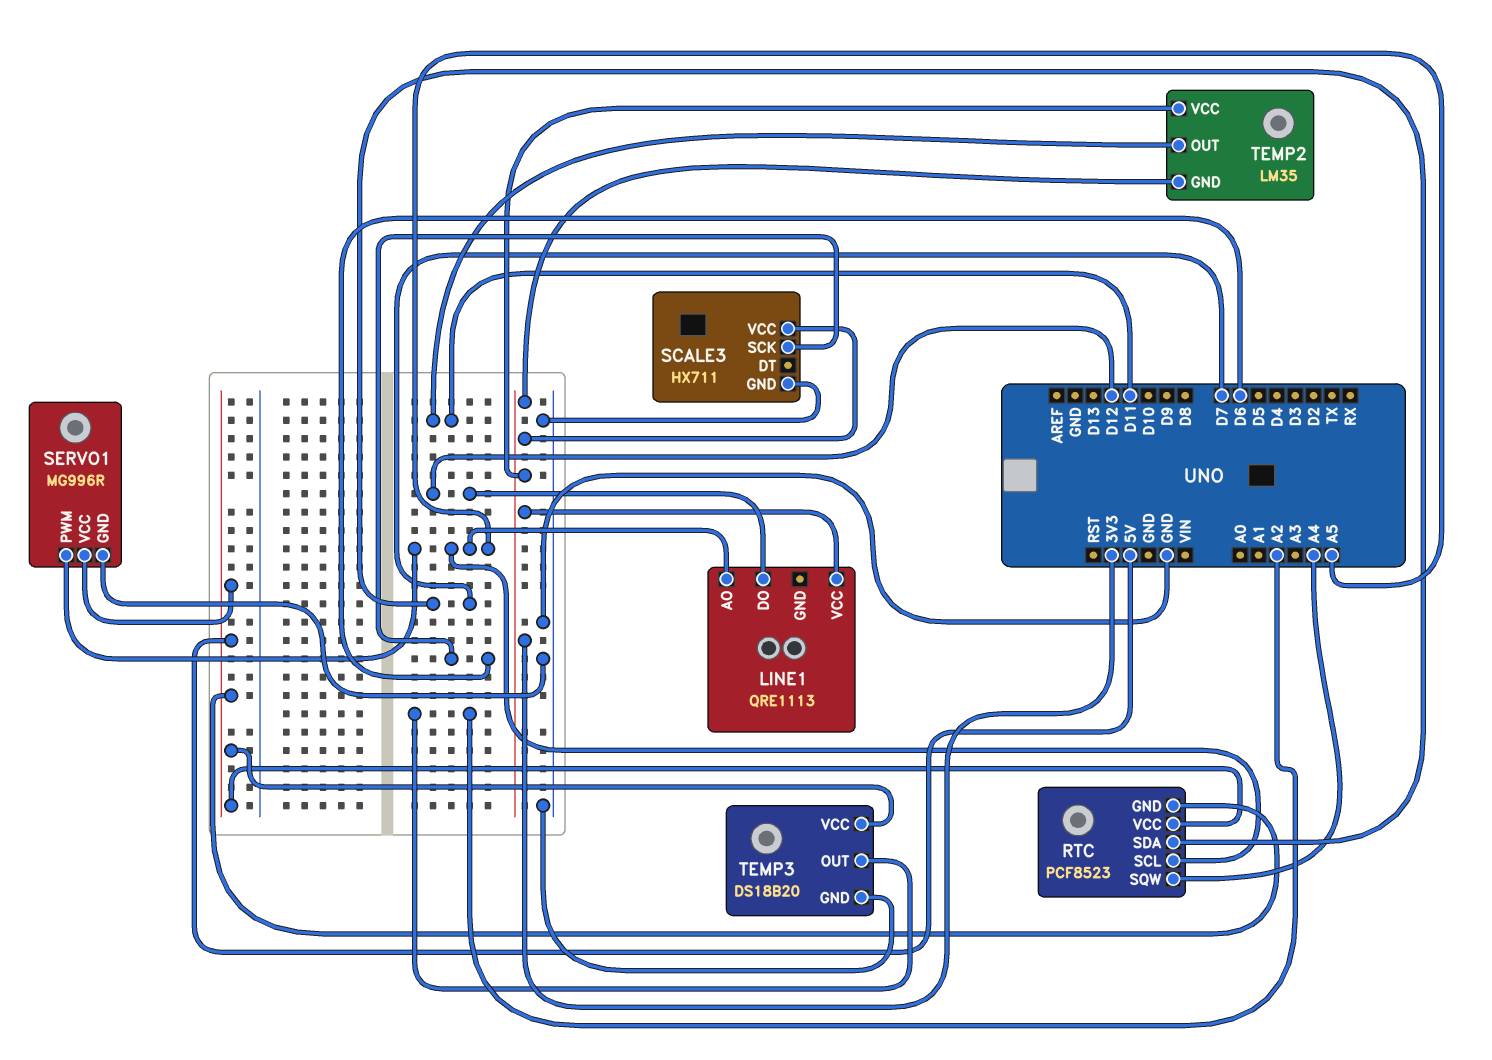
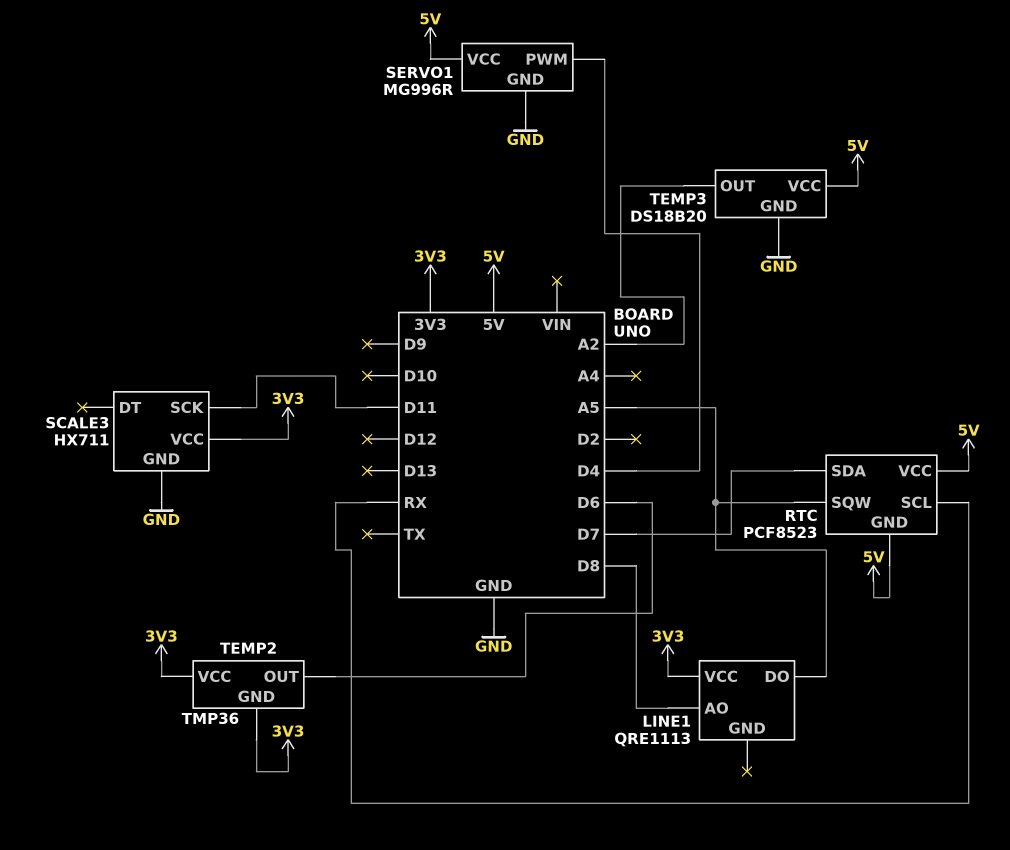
LINE1 pin AO: A5 -> D8
LINE1 pin DO: D12 -> A5
RTC pin SCL: A5 -> RX
RTC pin SQW: A4 -> A5
SCALE3 pin SCK: D6 -> D11
SERVO1 pin PWM: A5 -> D4
TEMP2: LM35 -> TMP36
TEMP2 pin OUT: D11 -> D6

